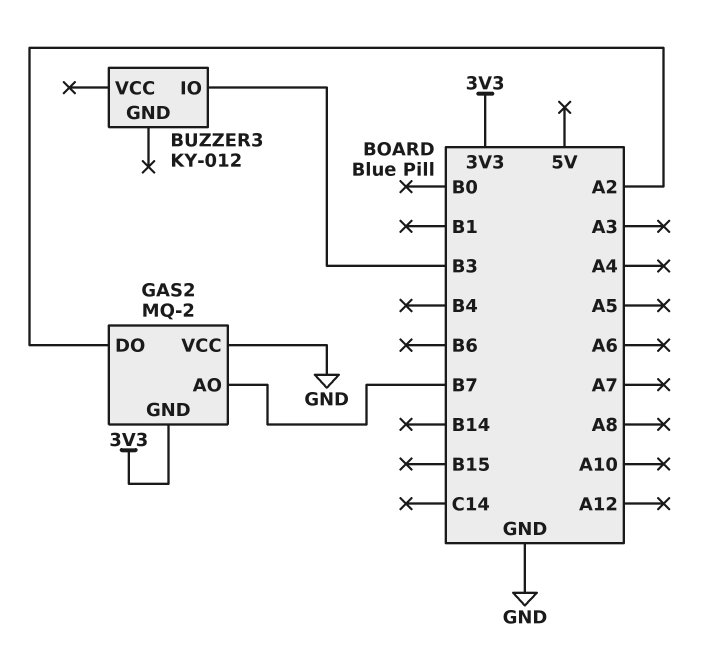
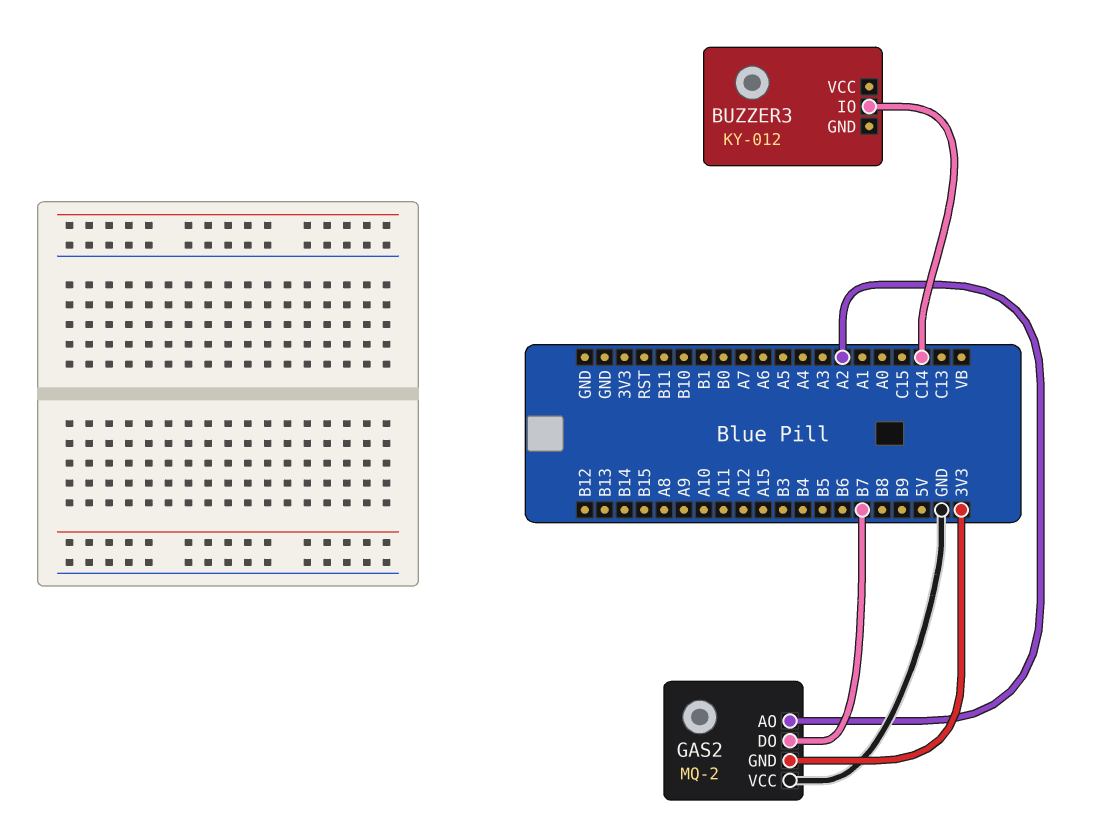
BUZZER3 pin IO: B3 -> C14
GAS2 pin AO: B7 -> A2
GAS2 pin DO: A2 -> B7

